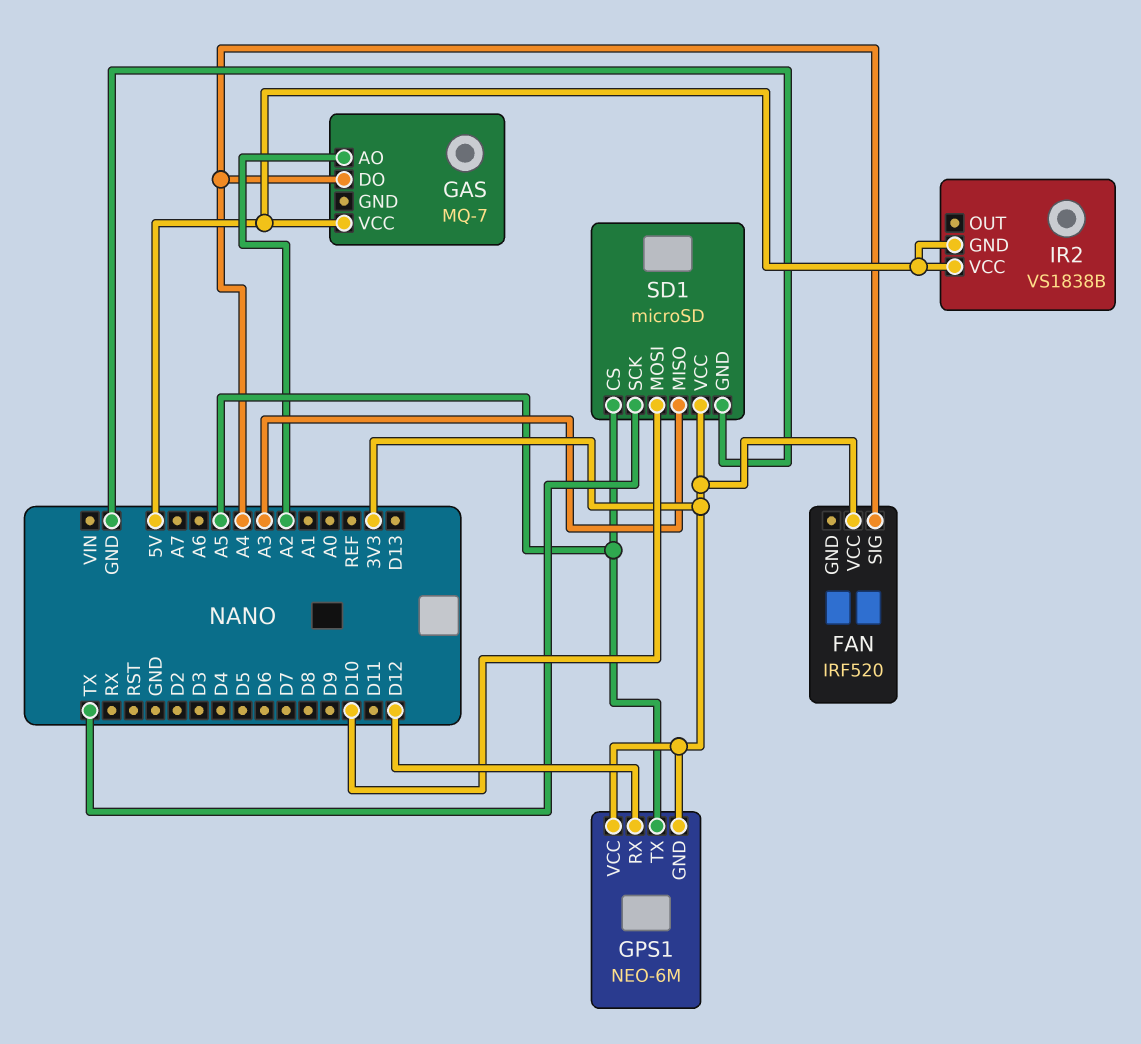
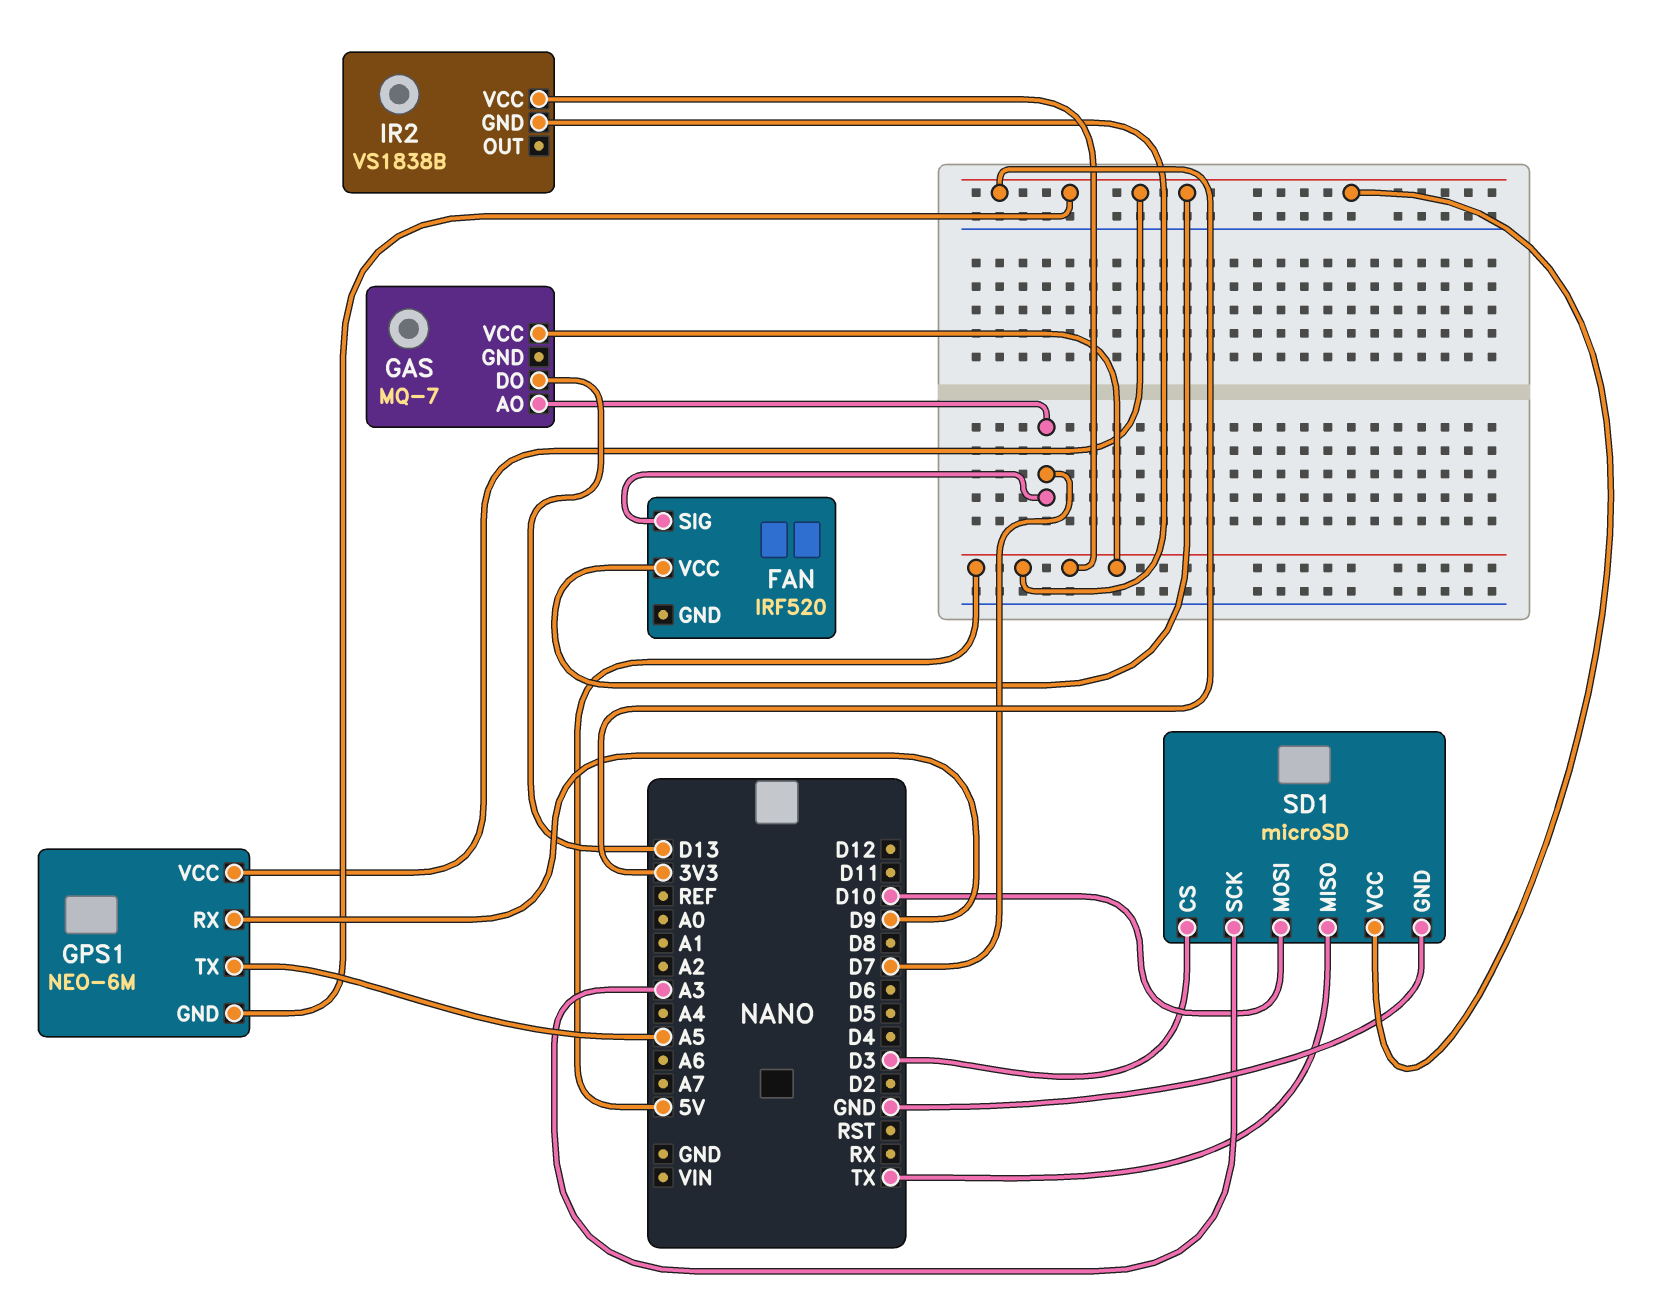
FAN pin SIG: A4 -> D7
GAS pin AO: A2 -> D7
GAS pin DO: A4 -> D13
GPS1 pin RX: D12 -> D9
SD1 pin CS: A5 -> D3
SD1 pin MISO: A3 -> TX
SD1 pin SCK: TX -> A3

